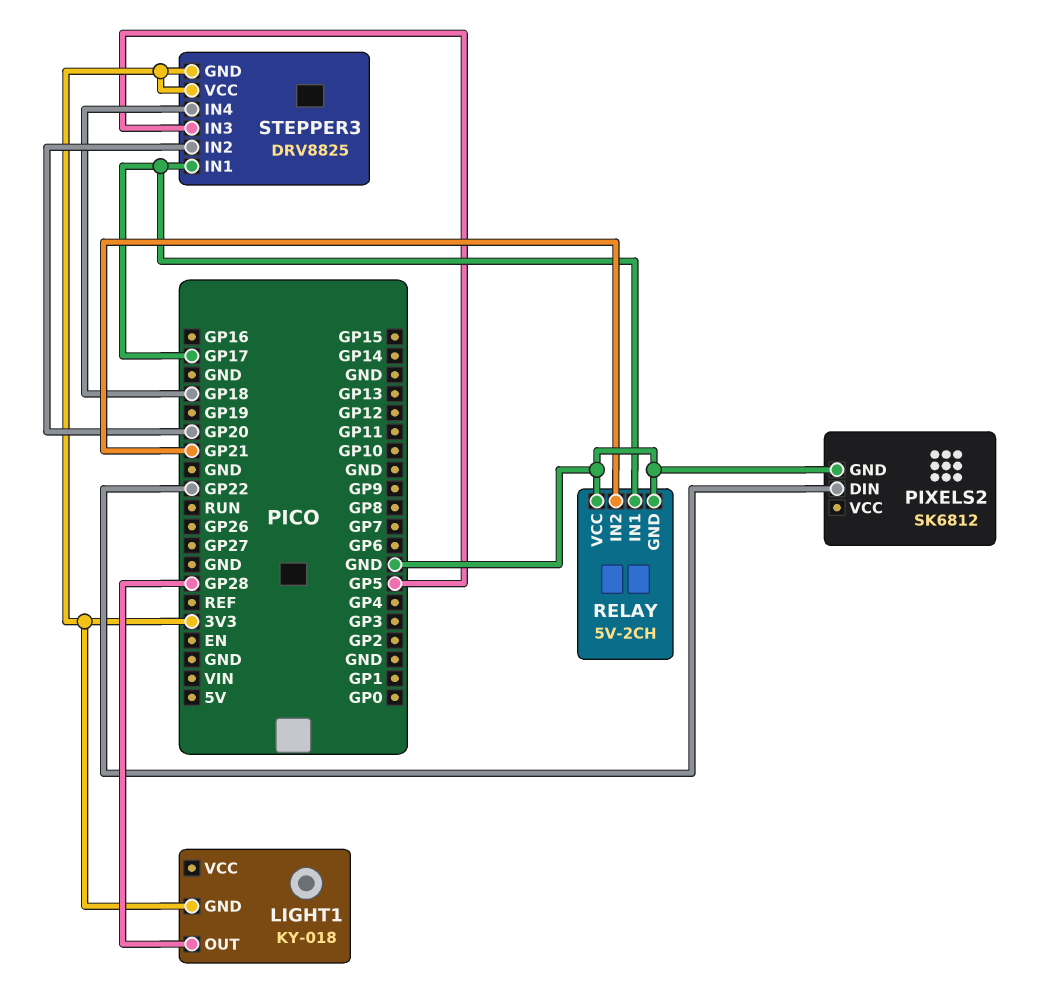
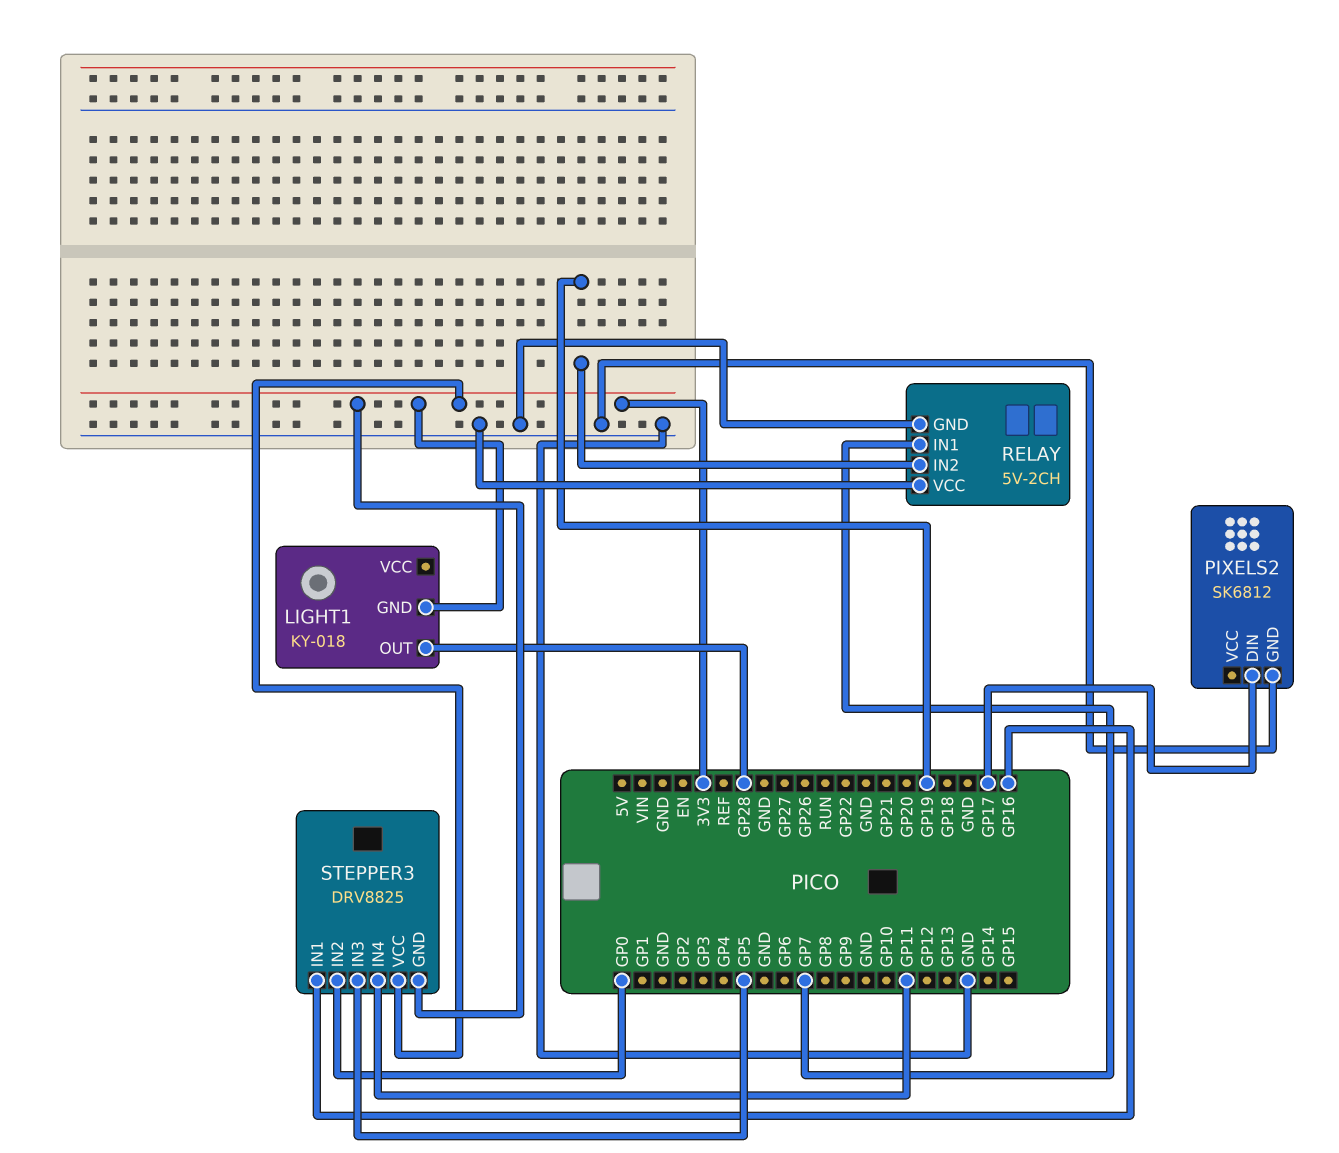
PIXELS2 pin DIN: GP22 -> GP17
RELAY pin IN1: GP17 -> GP7
RELAY pin IN2: GP21 -> GP19
STEPPER3 pin IN1: GP17 -> GP16
STEPPER3 pin IN2: GP20 -> GP0
STEPPER3 pin IN4: GP18 -> GP11

